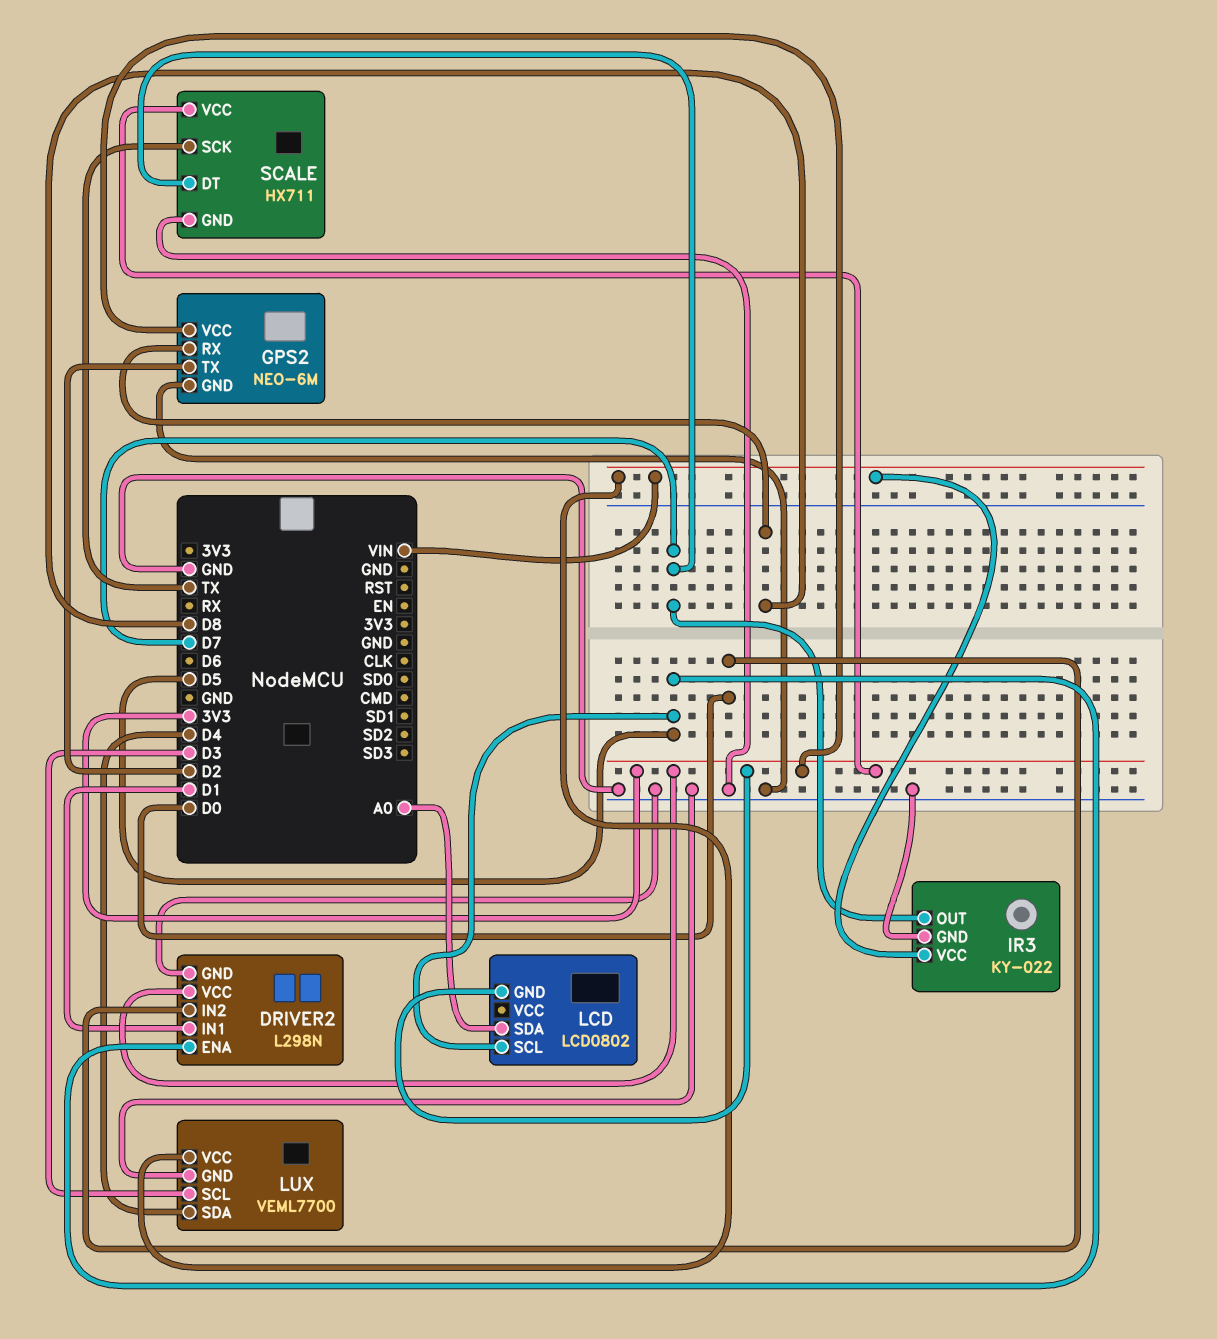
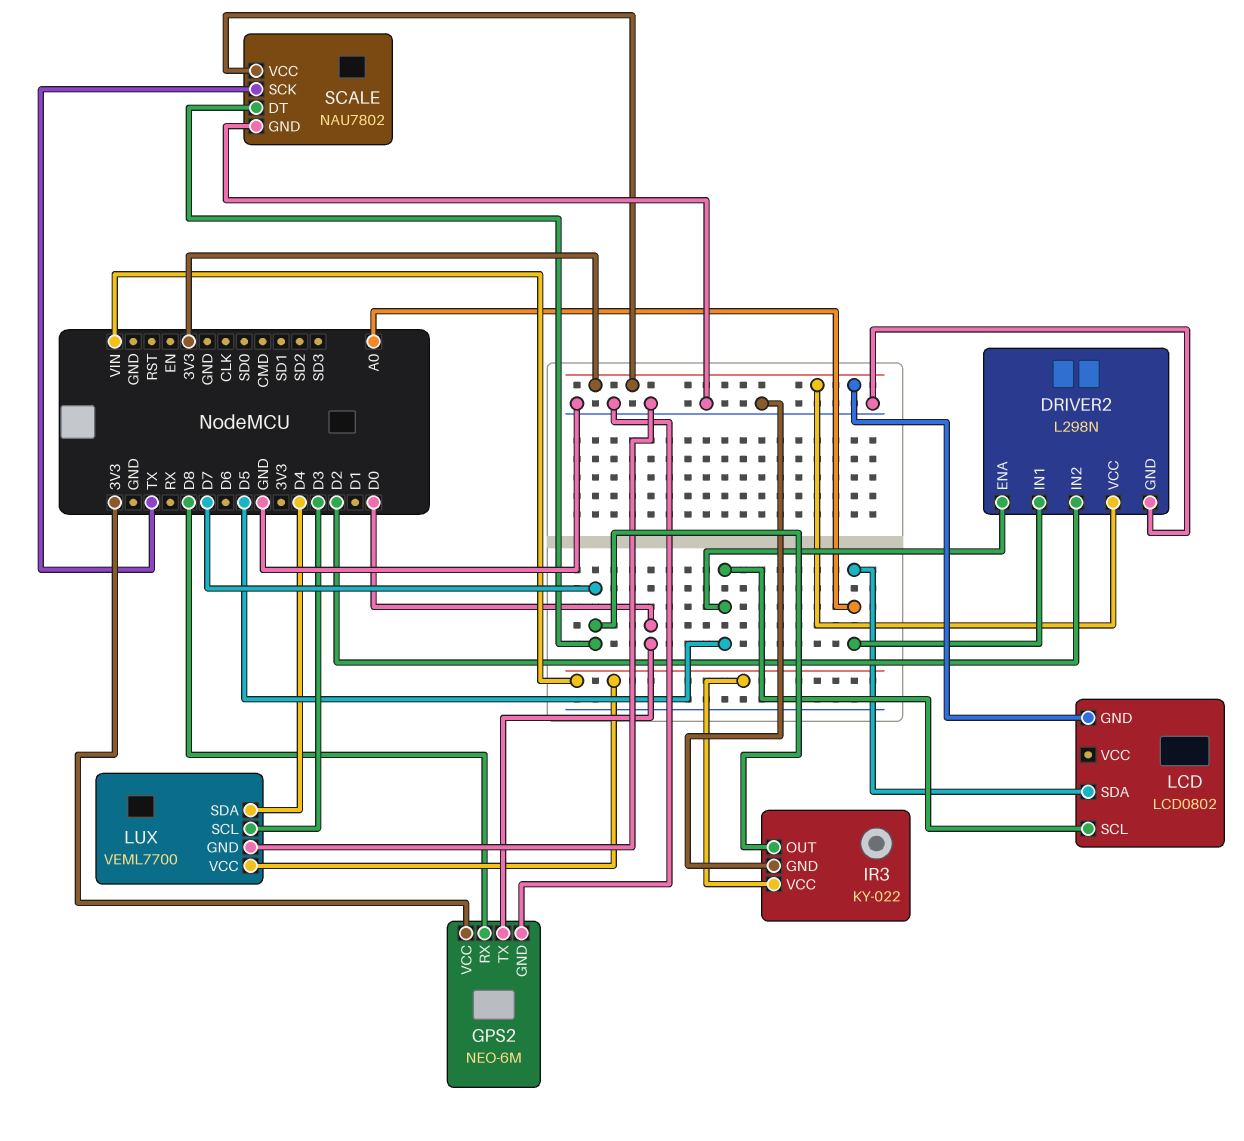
DRIVER2 pin IN1: D1 -> A0
DRIVER2 pin IN2: D0 -> D2
GPS2 pin TX: D2 -> D0
SCALE: HX711 -> NAU7802

